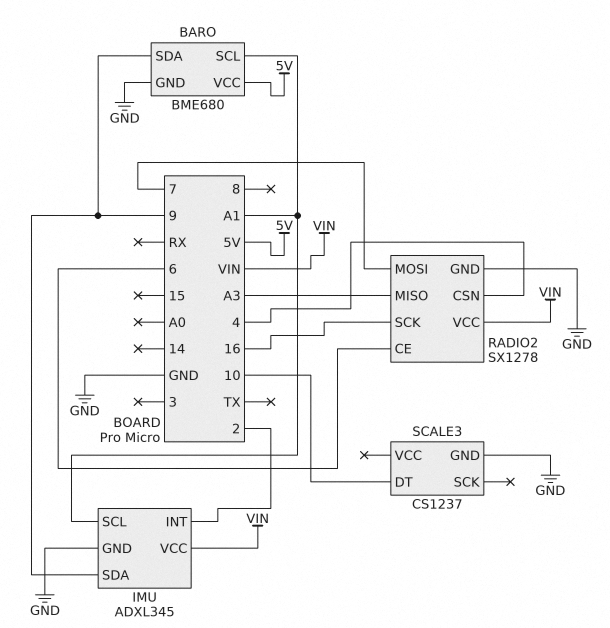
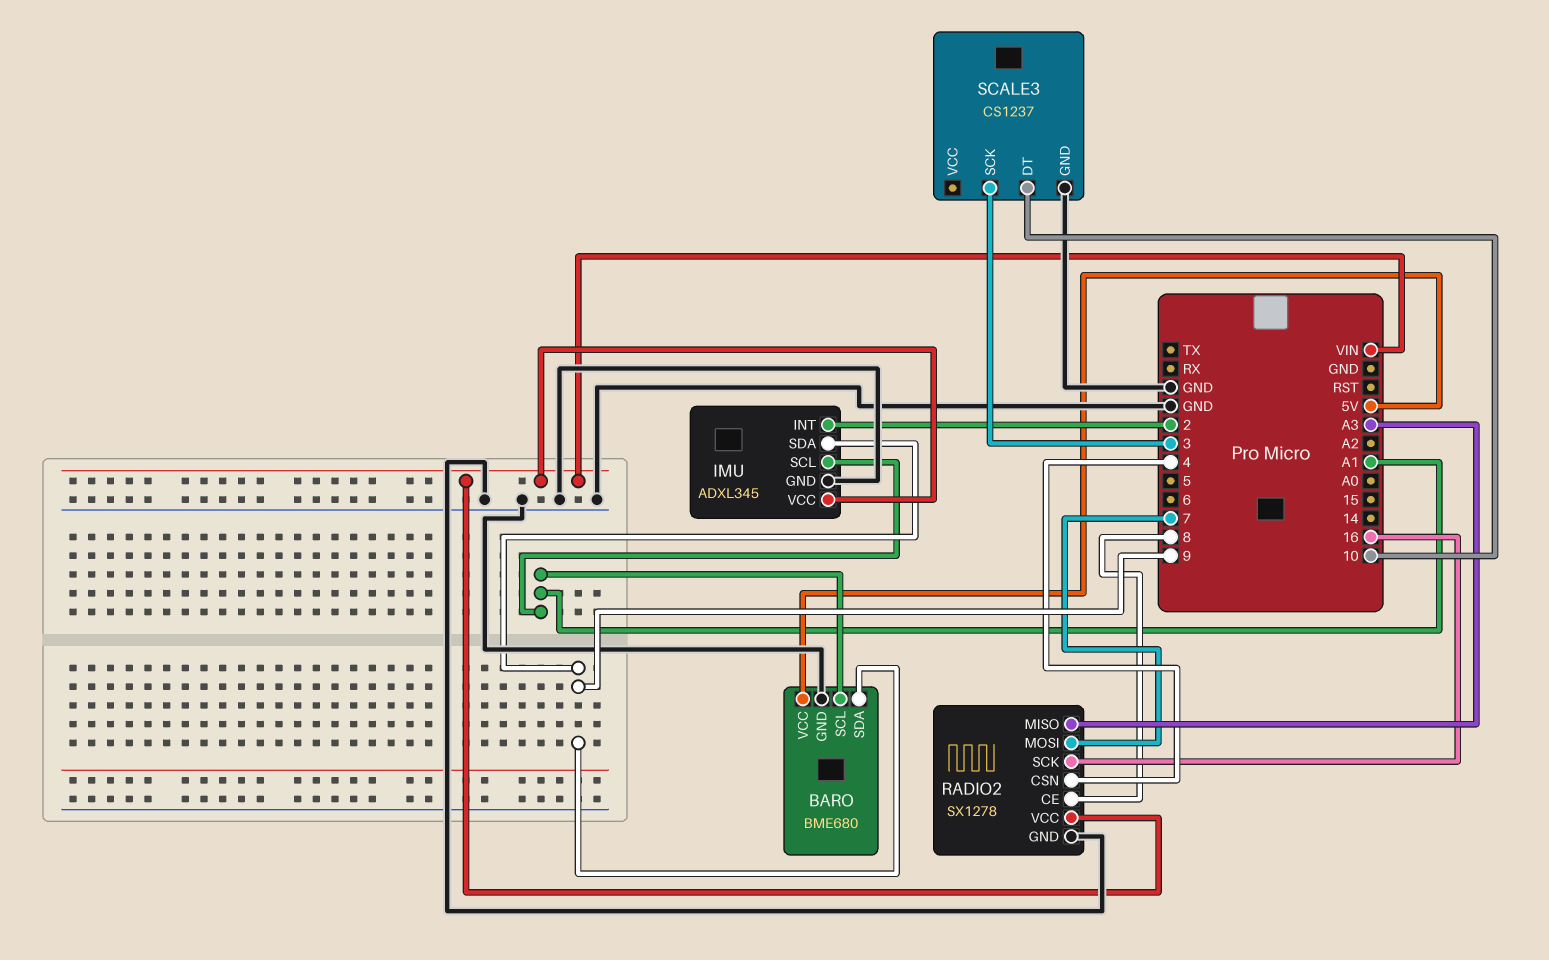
RADIO2 pin CE: 6 -> 8
SCALE3 pin SCK: none -> 3

